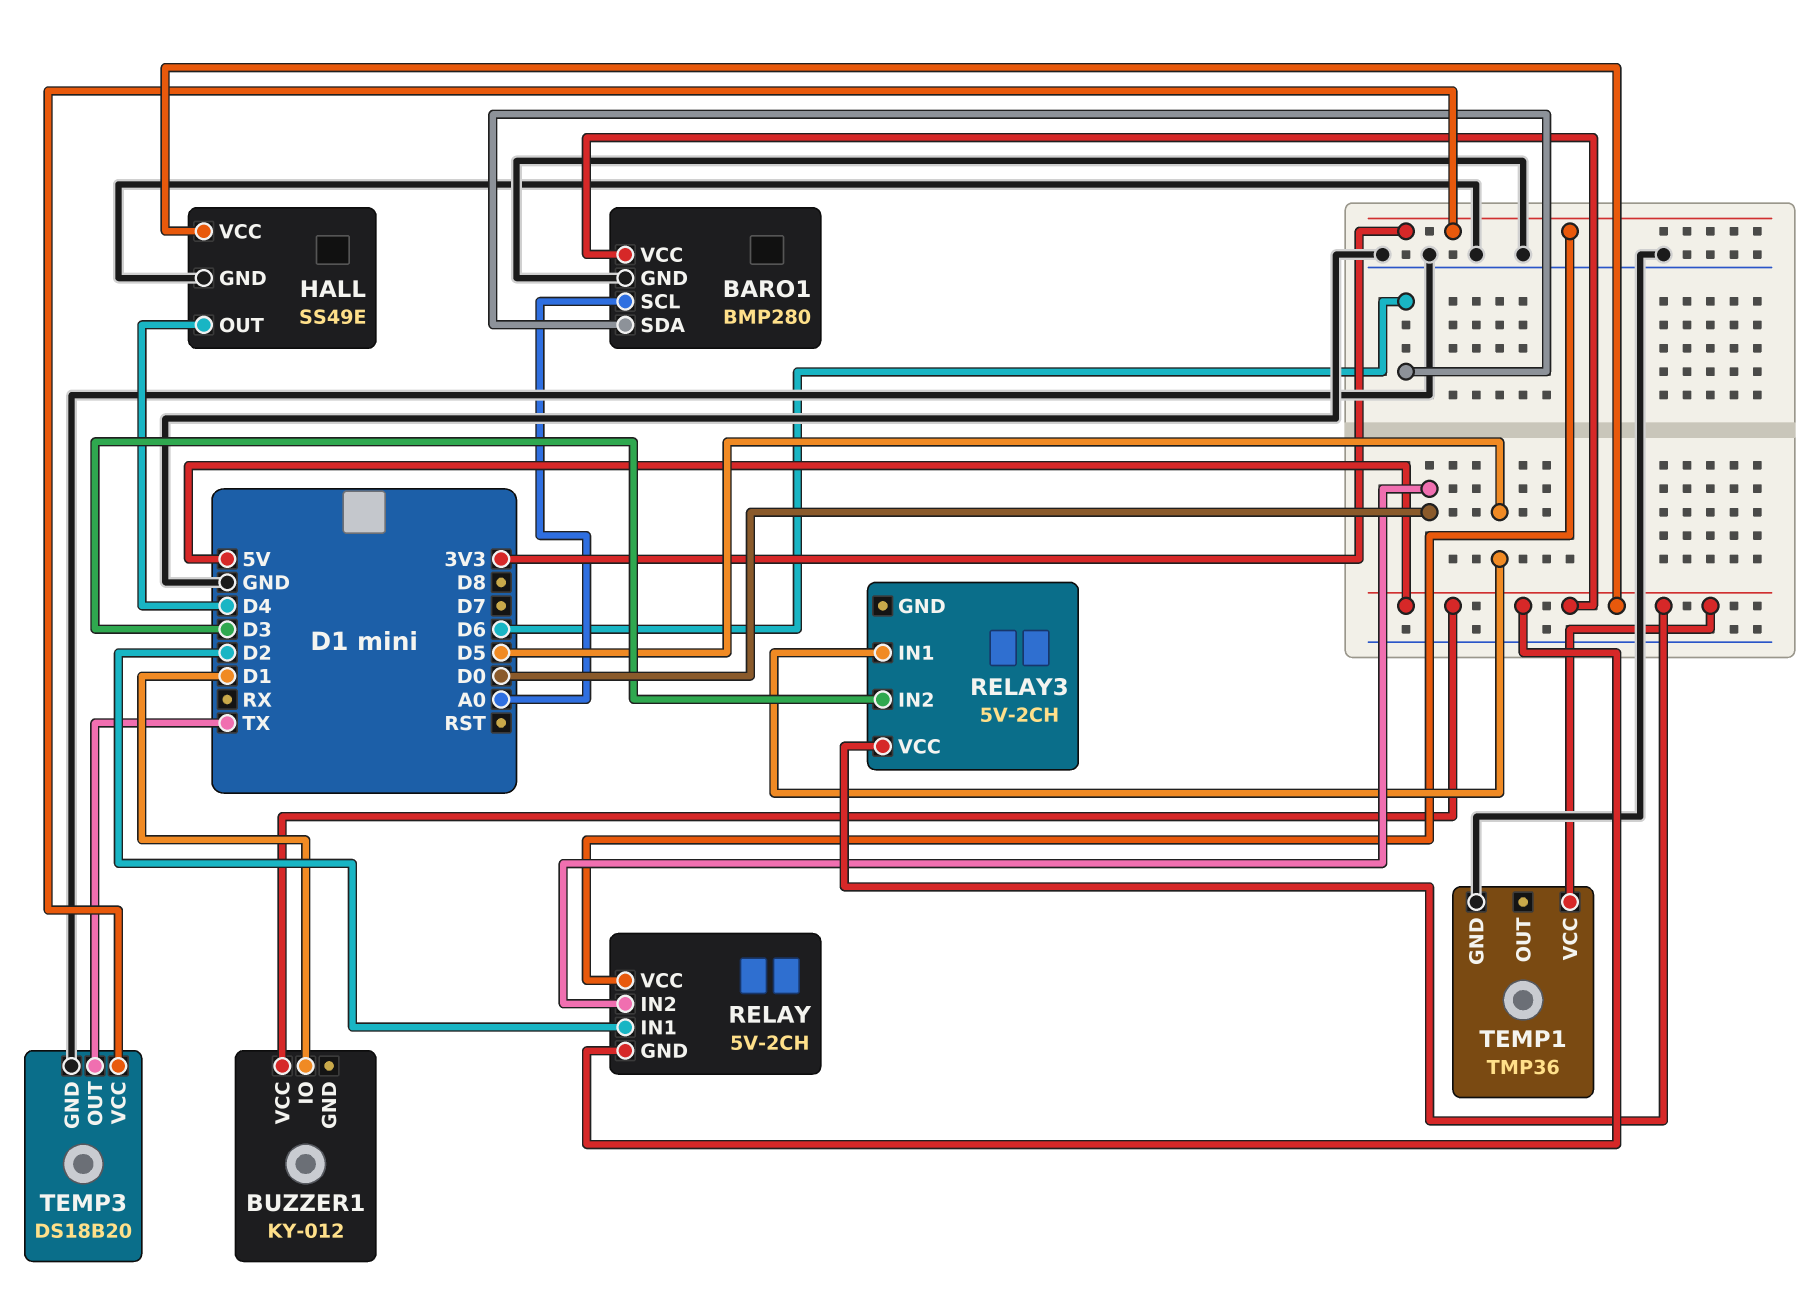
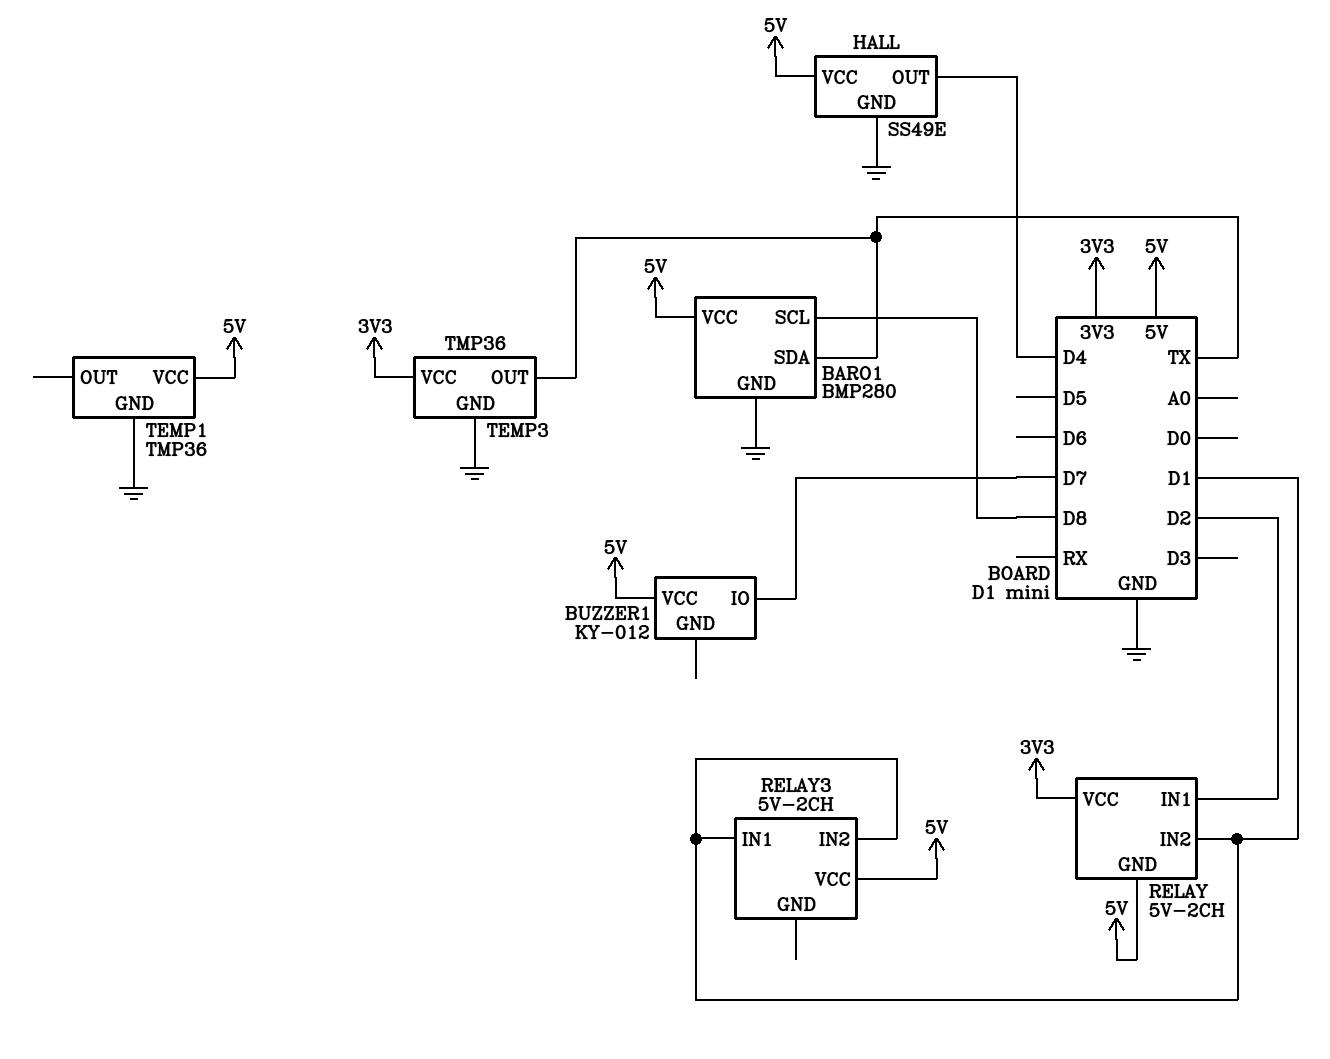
BARO1 pin SCL: A0 -> D8
BARO1 pin SDA: D6 -> TX
BUZZER1 pin IO: D1 -> D7
RELAY pin IN2: D0 -> D1
RELAY3 pin IN1: D5 -> D1
RELAY3 pin IN2: D3 -> D1
TEMP3: DS18B20 -> TMP36

